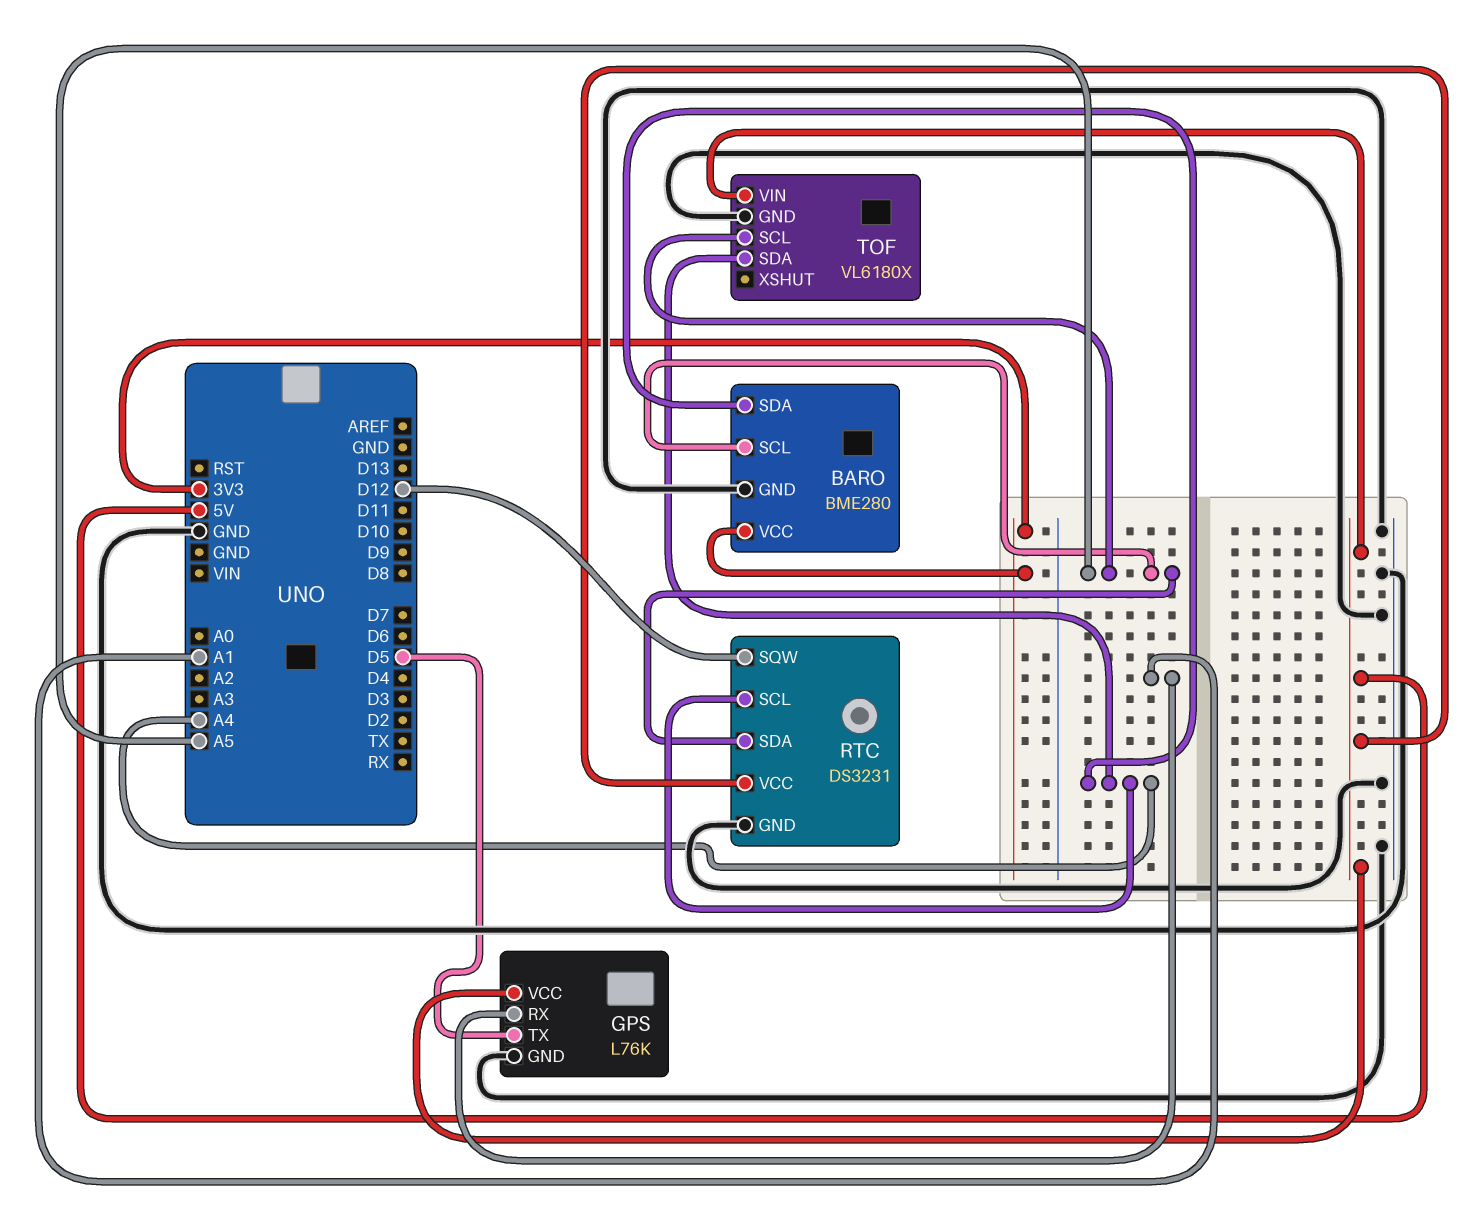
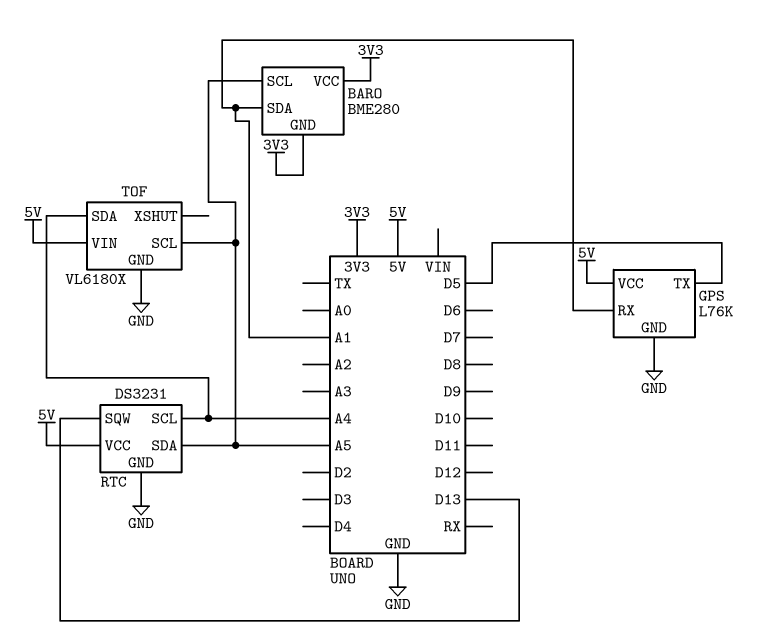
BARO pin GND: GND -> 3V3
BARO pin SDA: A4 -> A1
RTC pin SQW: D12 -> D13

